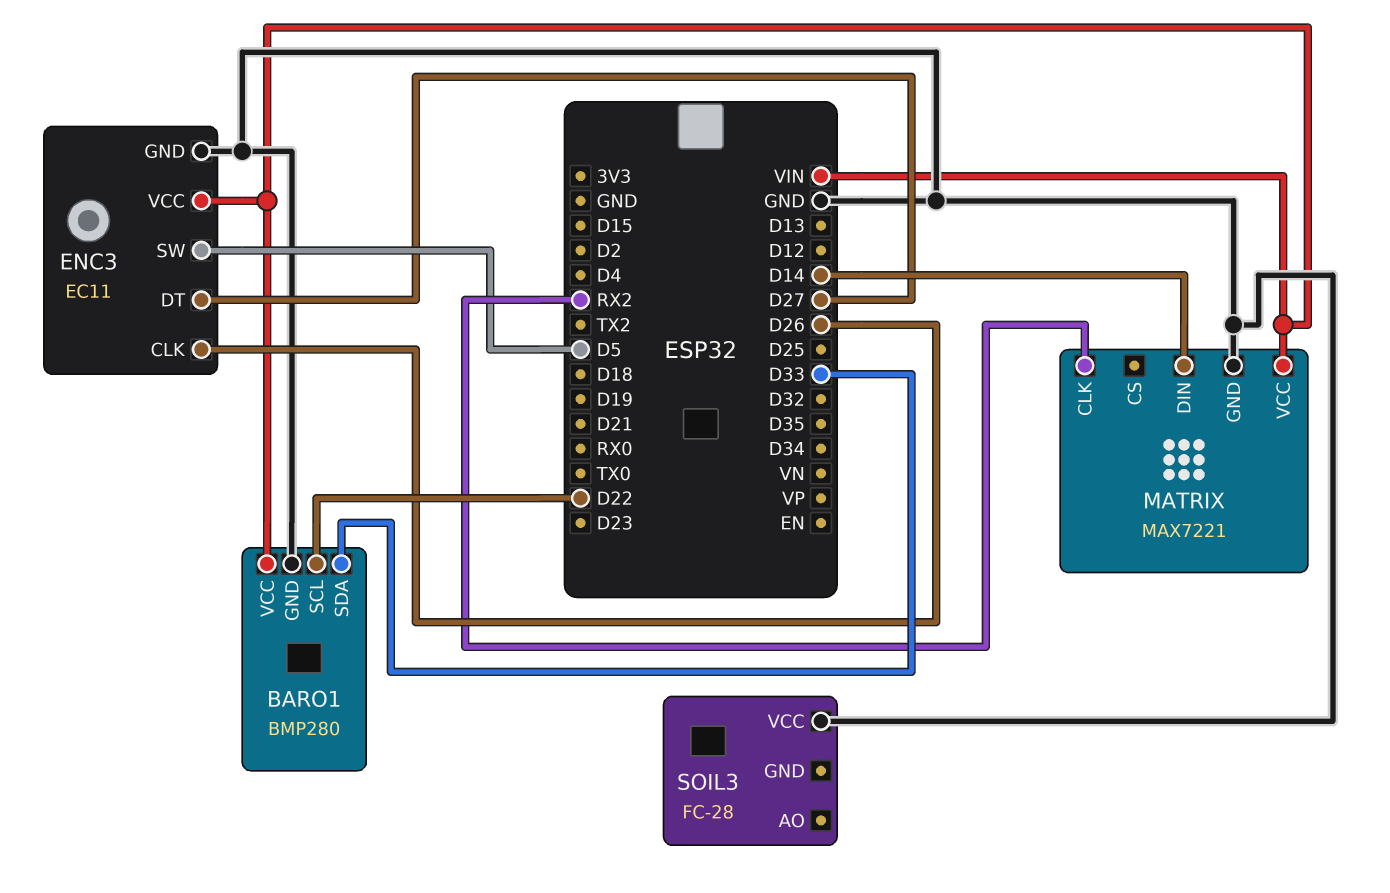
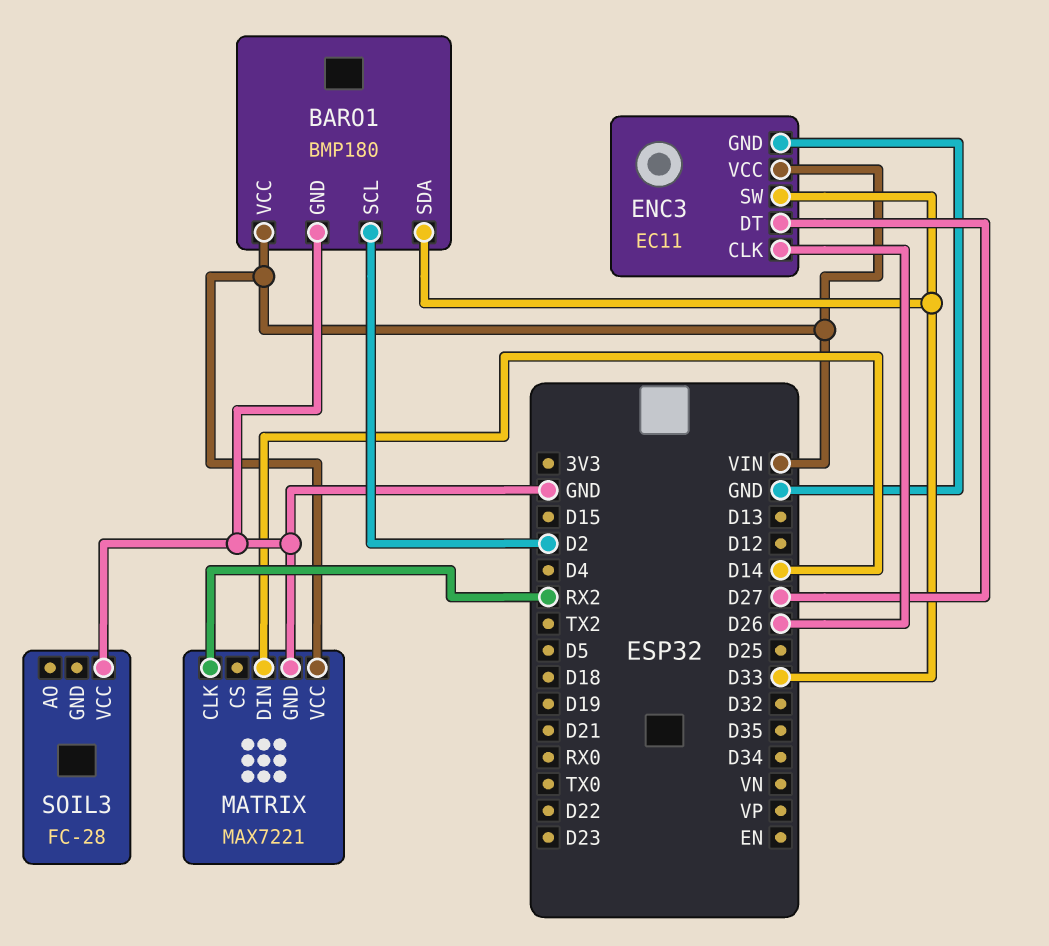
BARO1: BMP280 -> BMP180
BARO1 pin SCL: D22 -> D2
ENC3 pin SW: D5 -> D33

